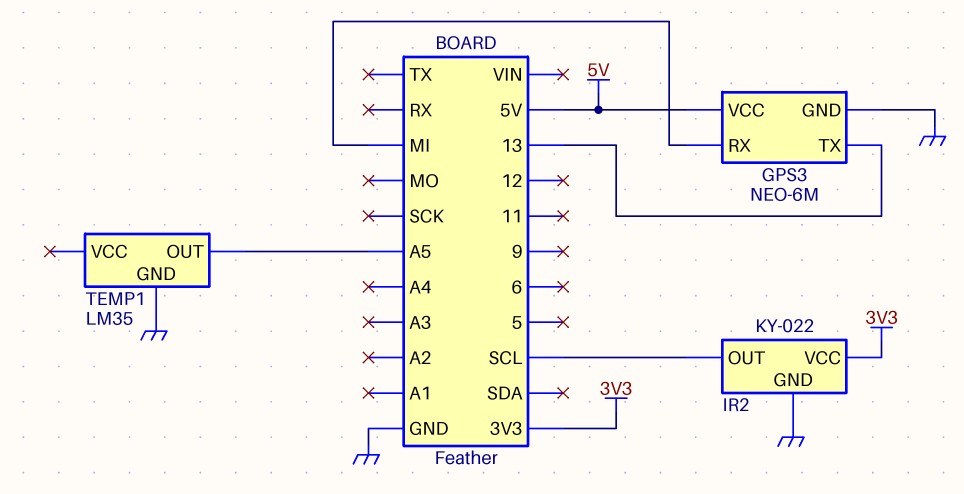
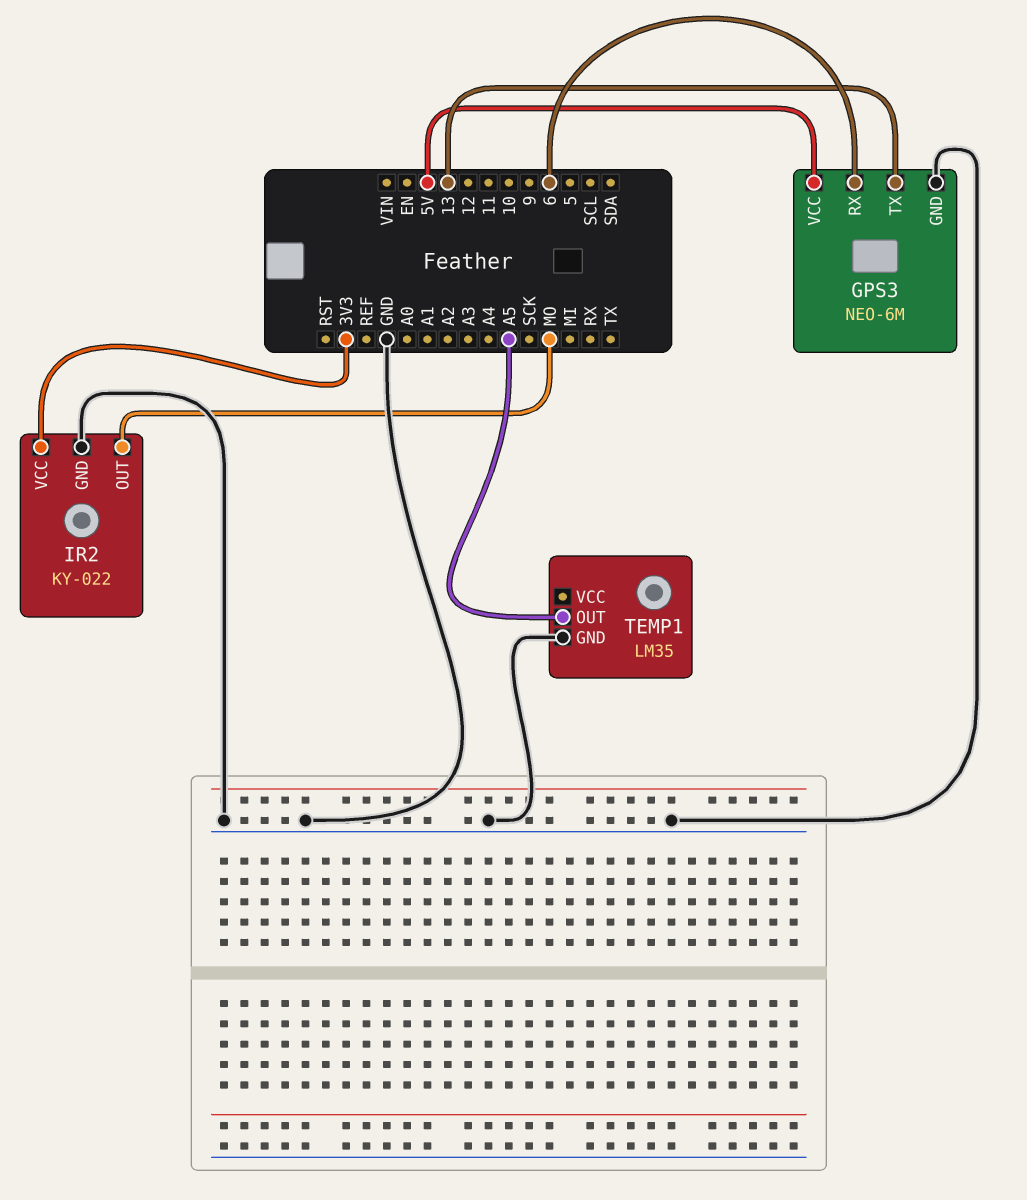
GPS3 pin RX: MI -> 6
IR2 pin OUT: SCL -> MO

